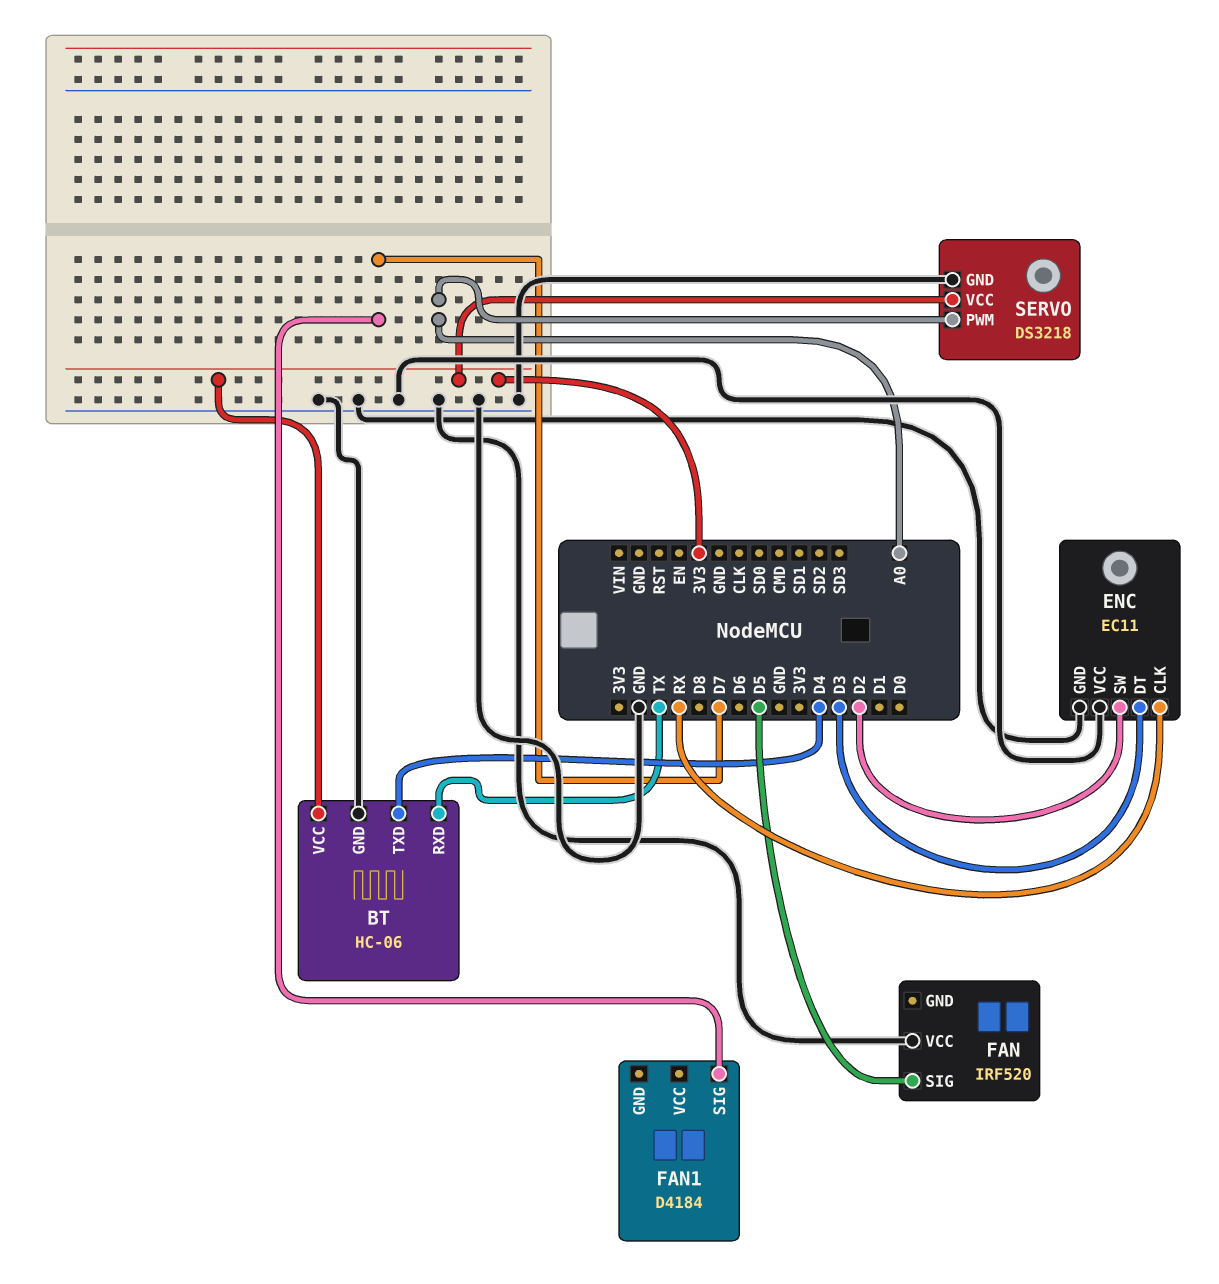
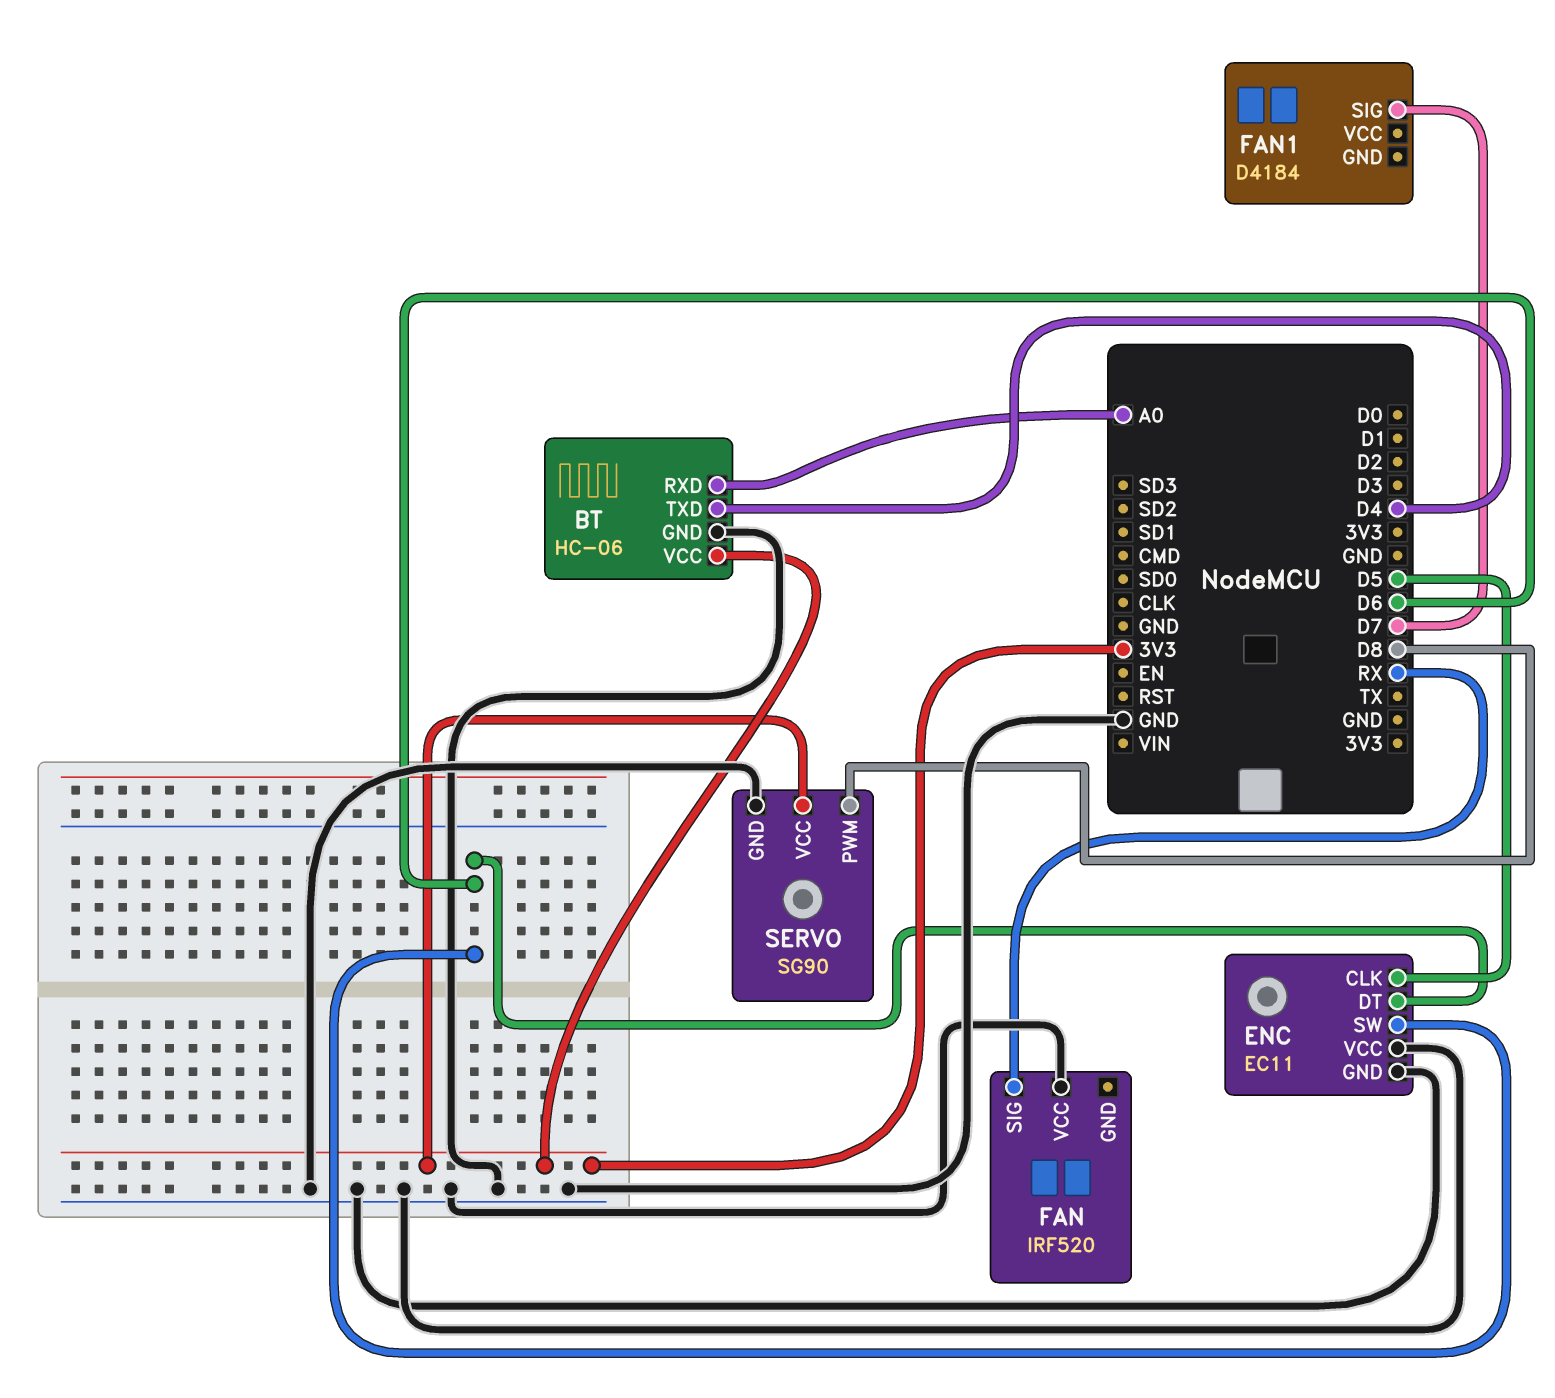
BT pin RXD: TX -> A0
ENC pin CLK: RX -> D5
ENC pin DT: D3 -> D6
ENC pin SW: D2 -> D6
FAN pin SIG: D5 -> RX
SERVO: DS3218 -> SG90
SERVO pin PWM: A0 -> D8

